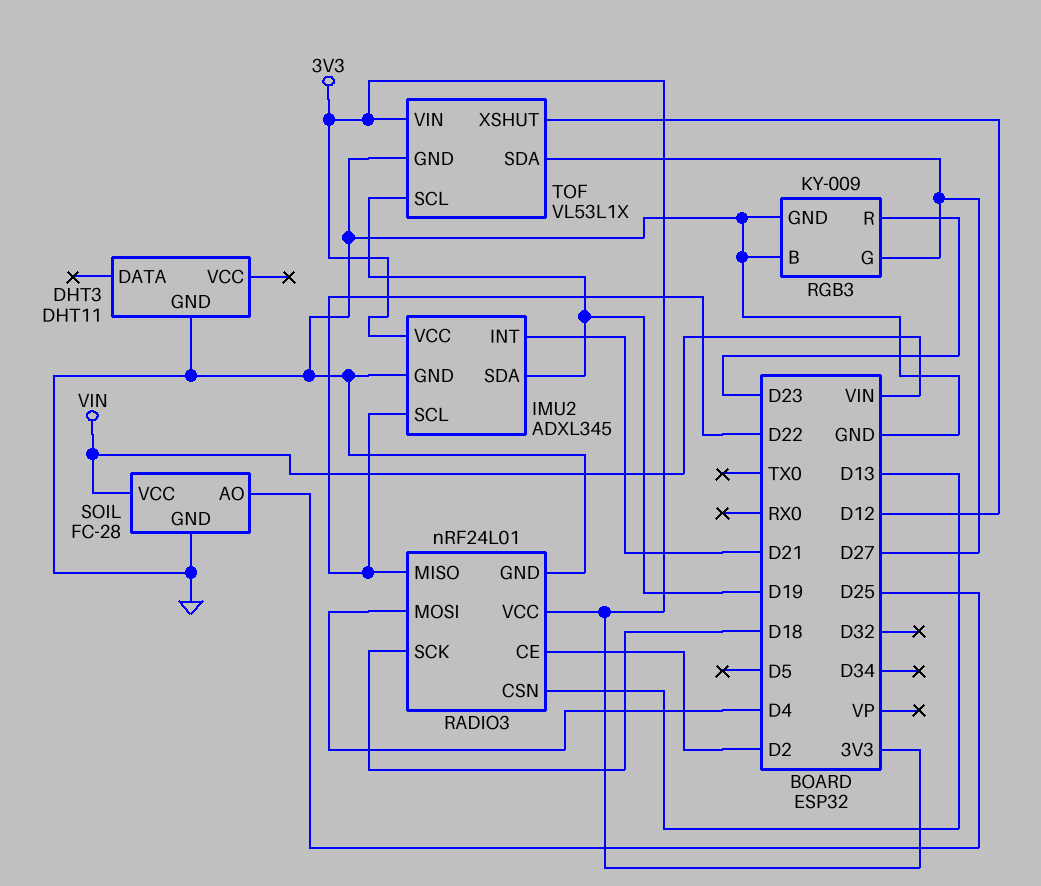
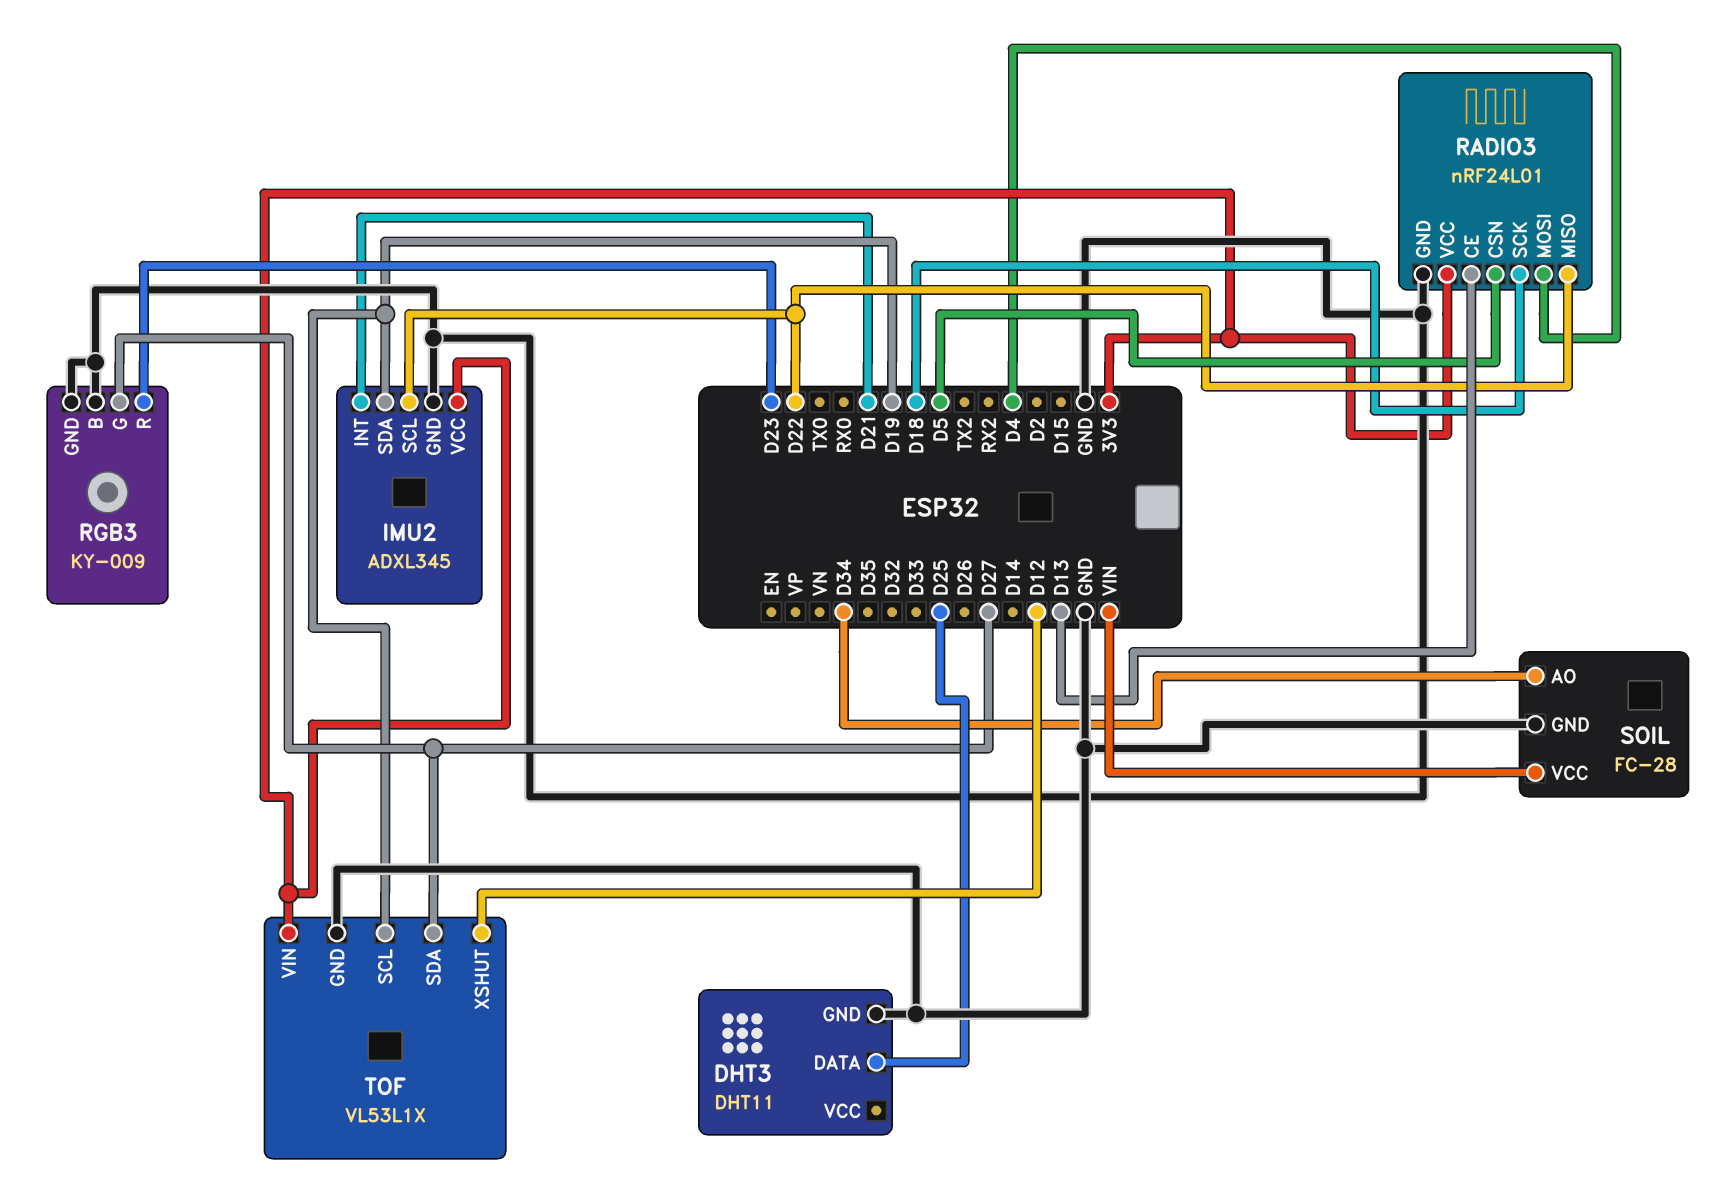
DHT3 pin DATA: none -> D25
RADIO3 pin CE: D2 -> D13
RADIO3 pin CSN: D13 -> D5
SOIL pin AO: D25 -> D34

